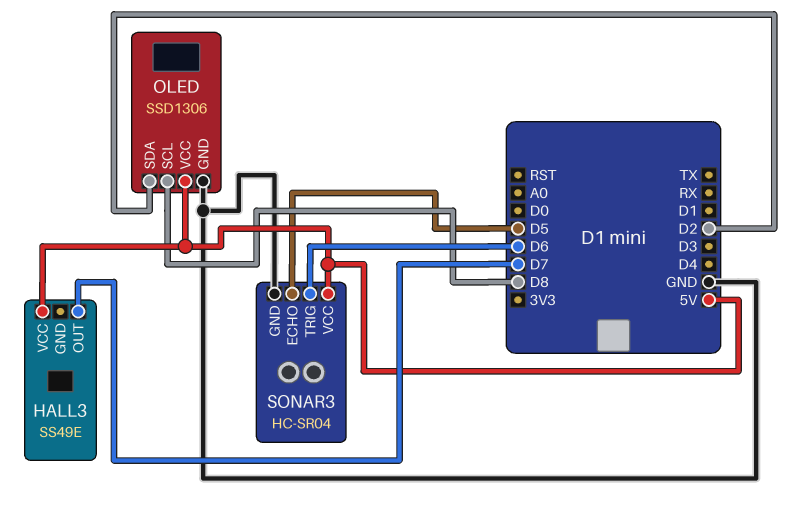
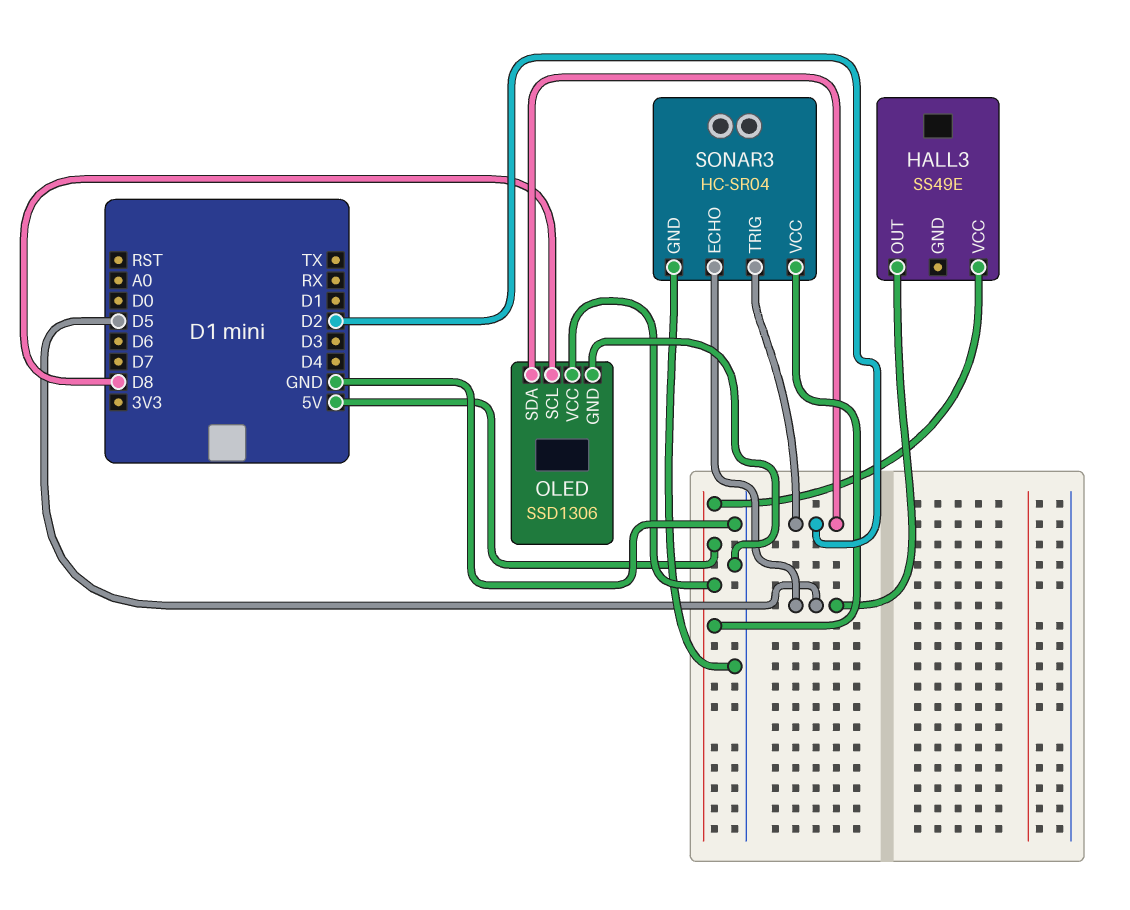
HALL3 pin OUT: D7 -> D5
SONAR3 pin TRIG: D6 -> D2

